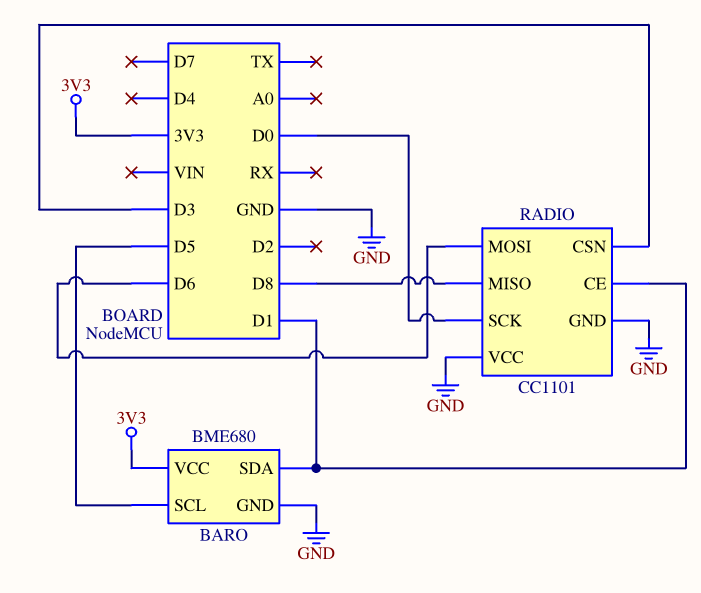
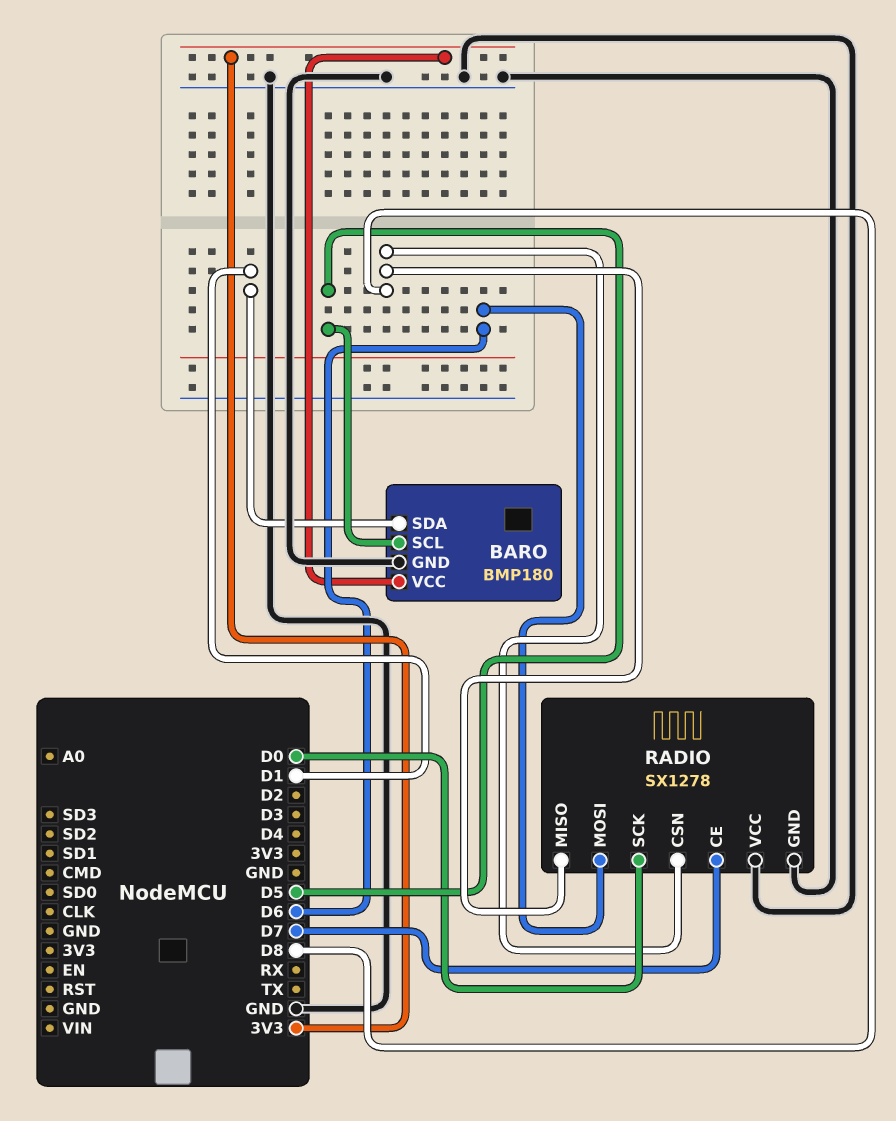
BARO: BME680 -> BMP180
RADIO: CC1101 -> SX1278
RADIO pin CE: D1 -> D7
RADIO pin CSN: D3 -> D8

